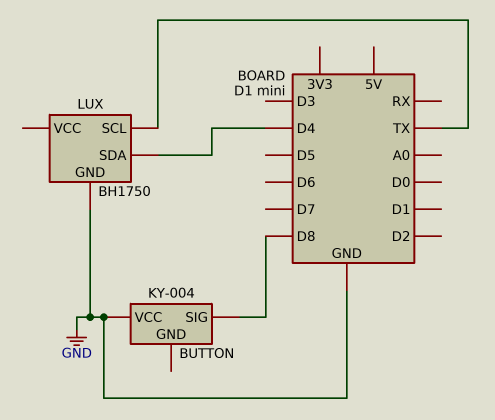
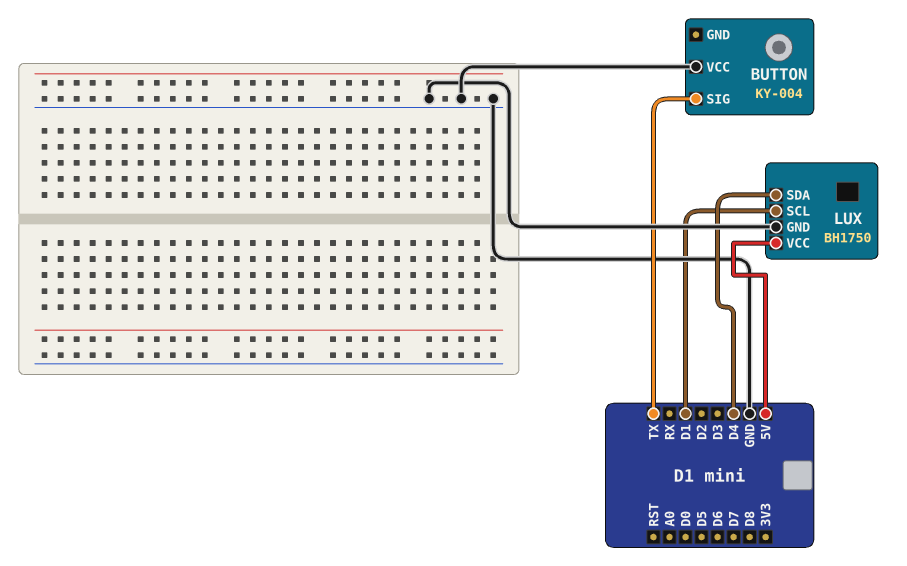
BUTTON pin SIG: D8 -> TX
LUX pin SCL: TX -> D1
LUX pin VCC: none -> 5V

